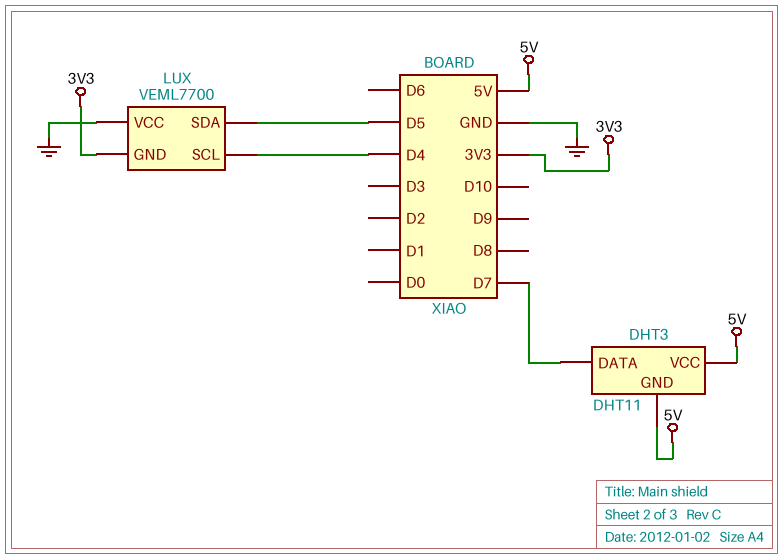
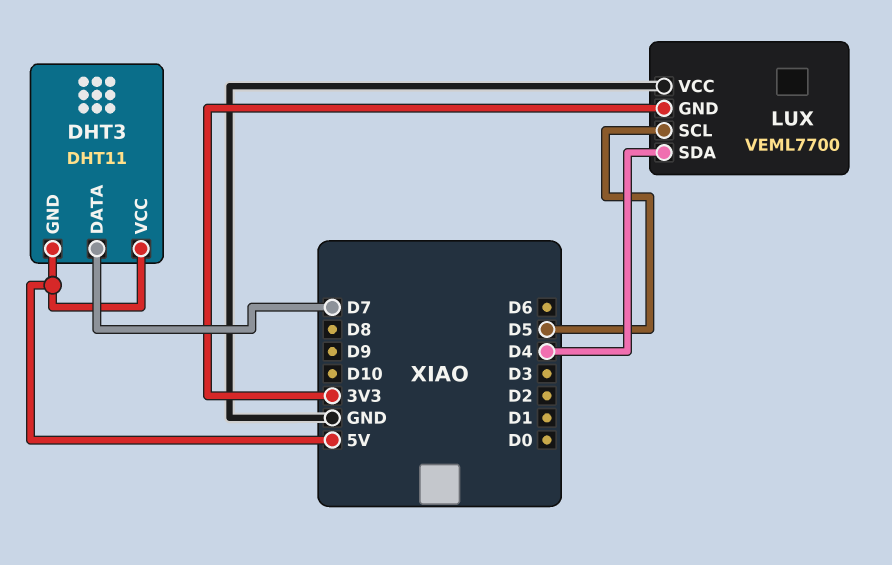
LUX pin SCL: D4 -> D5
LUX pin SDA: D5 -> D4

